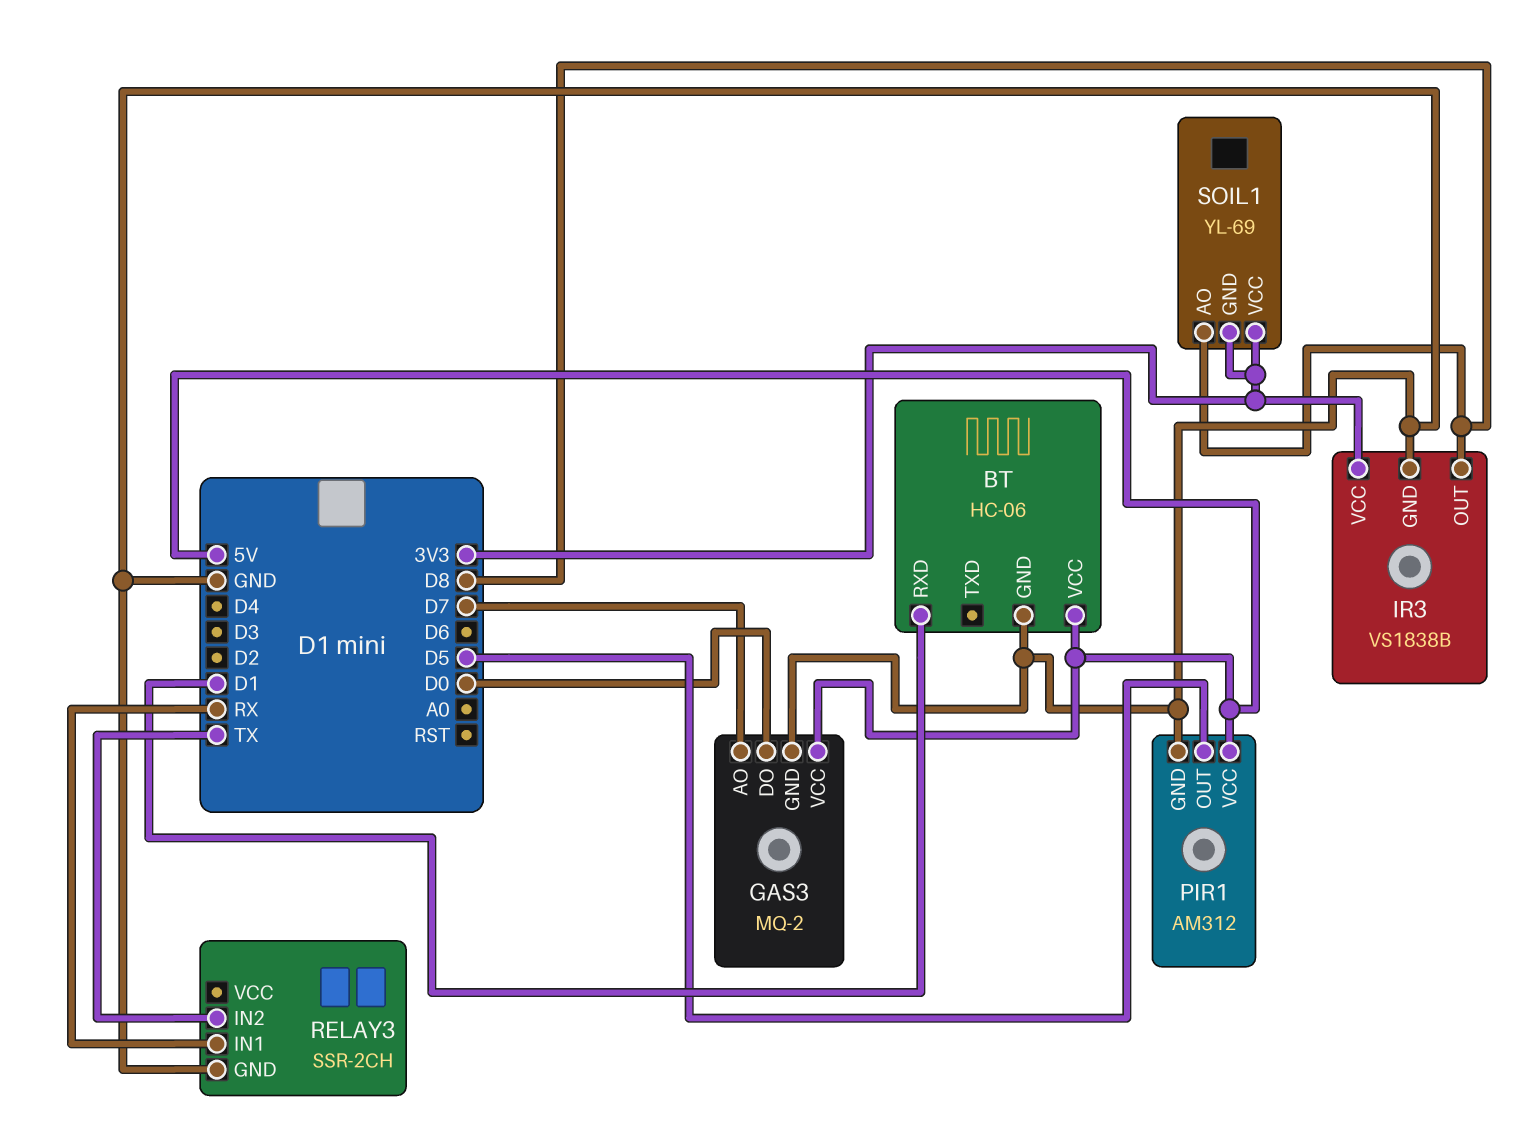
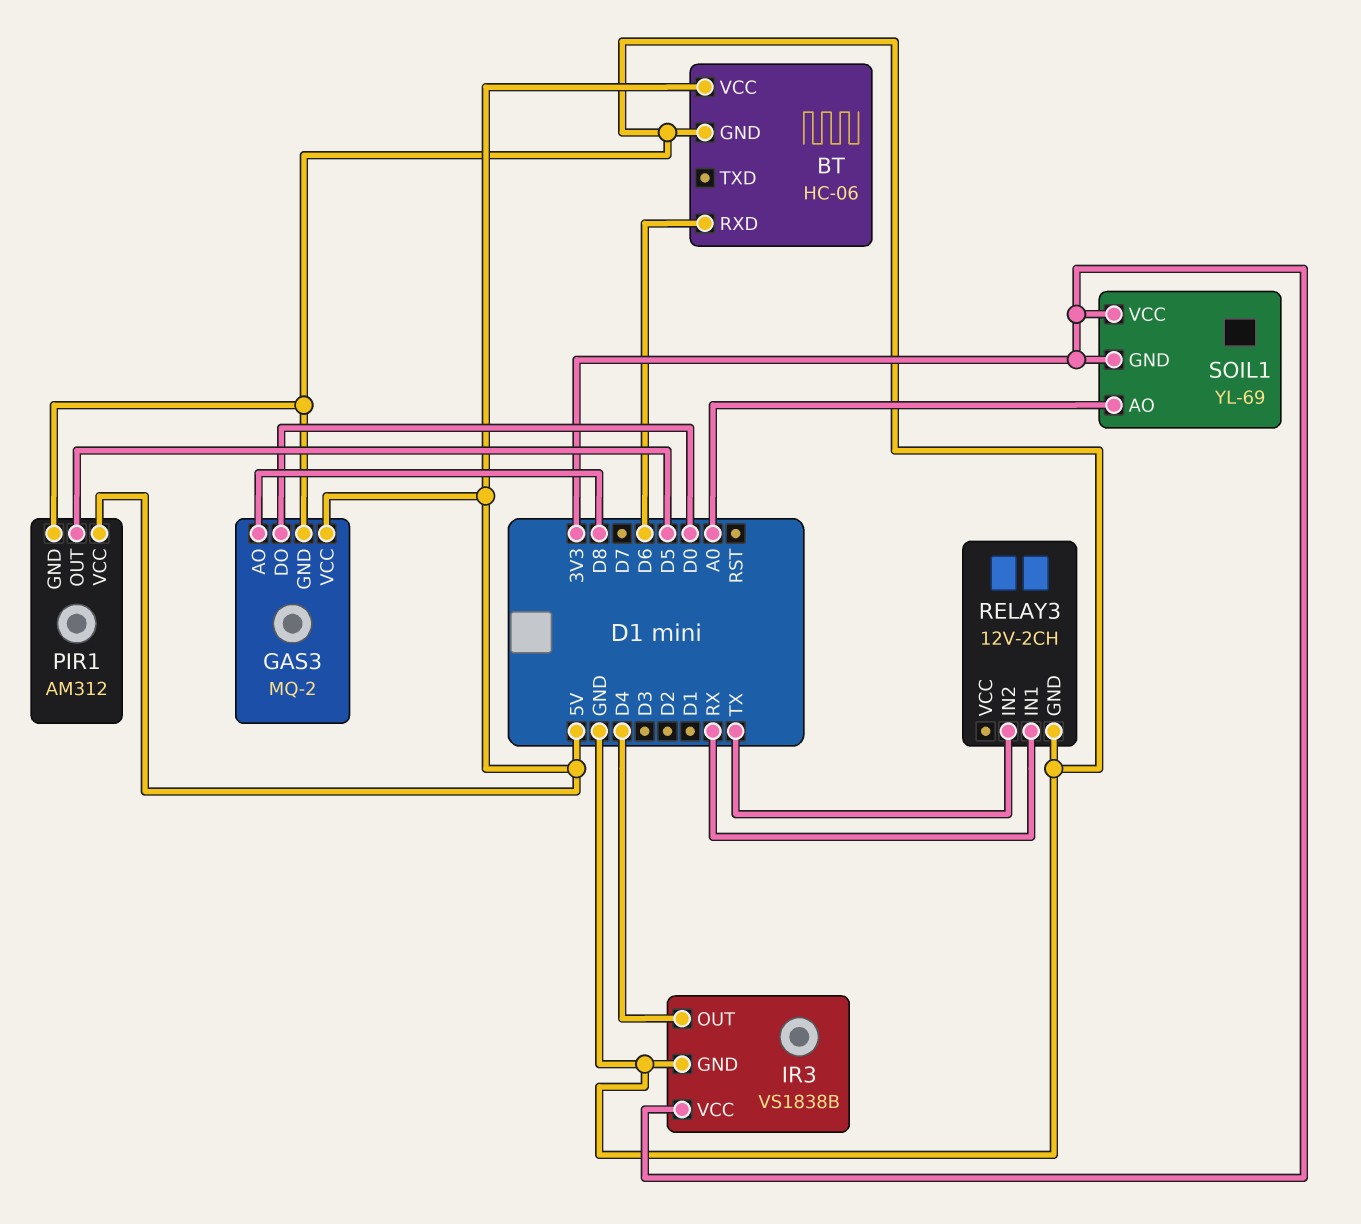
BT pin RXD: D1 -> D6
GAS3 pin AO: D7 -> D8
IR3 pin OUT: D8 -> D4
RELAY3: SSR-2CH -> 12V-2CH
SOIL1 pin AO: D8 -> A0

